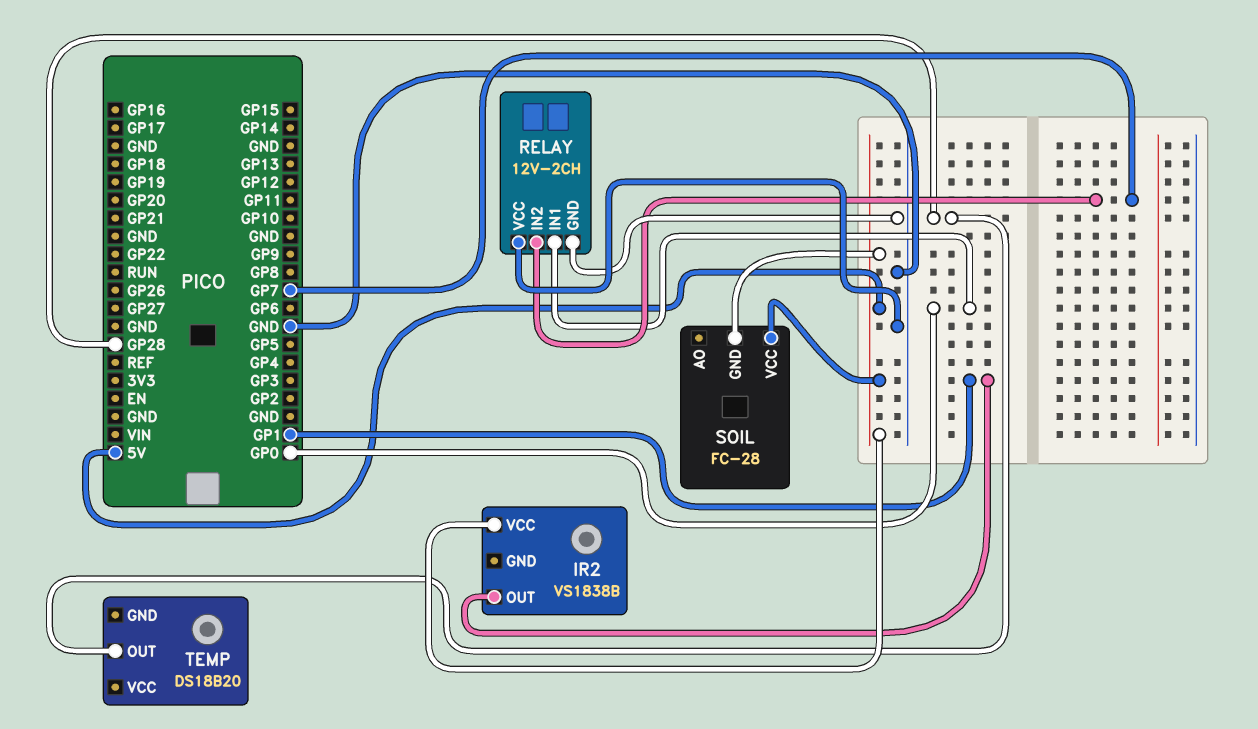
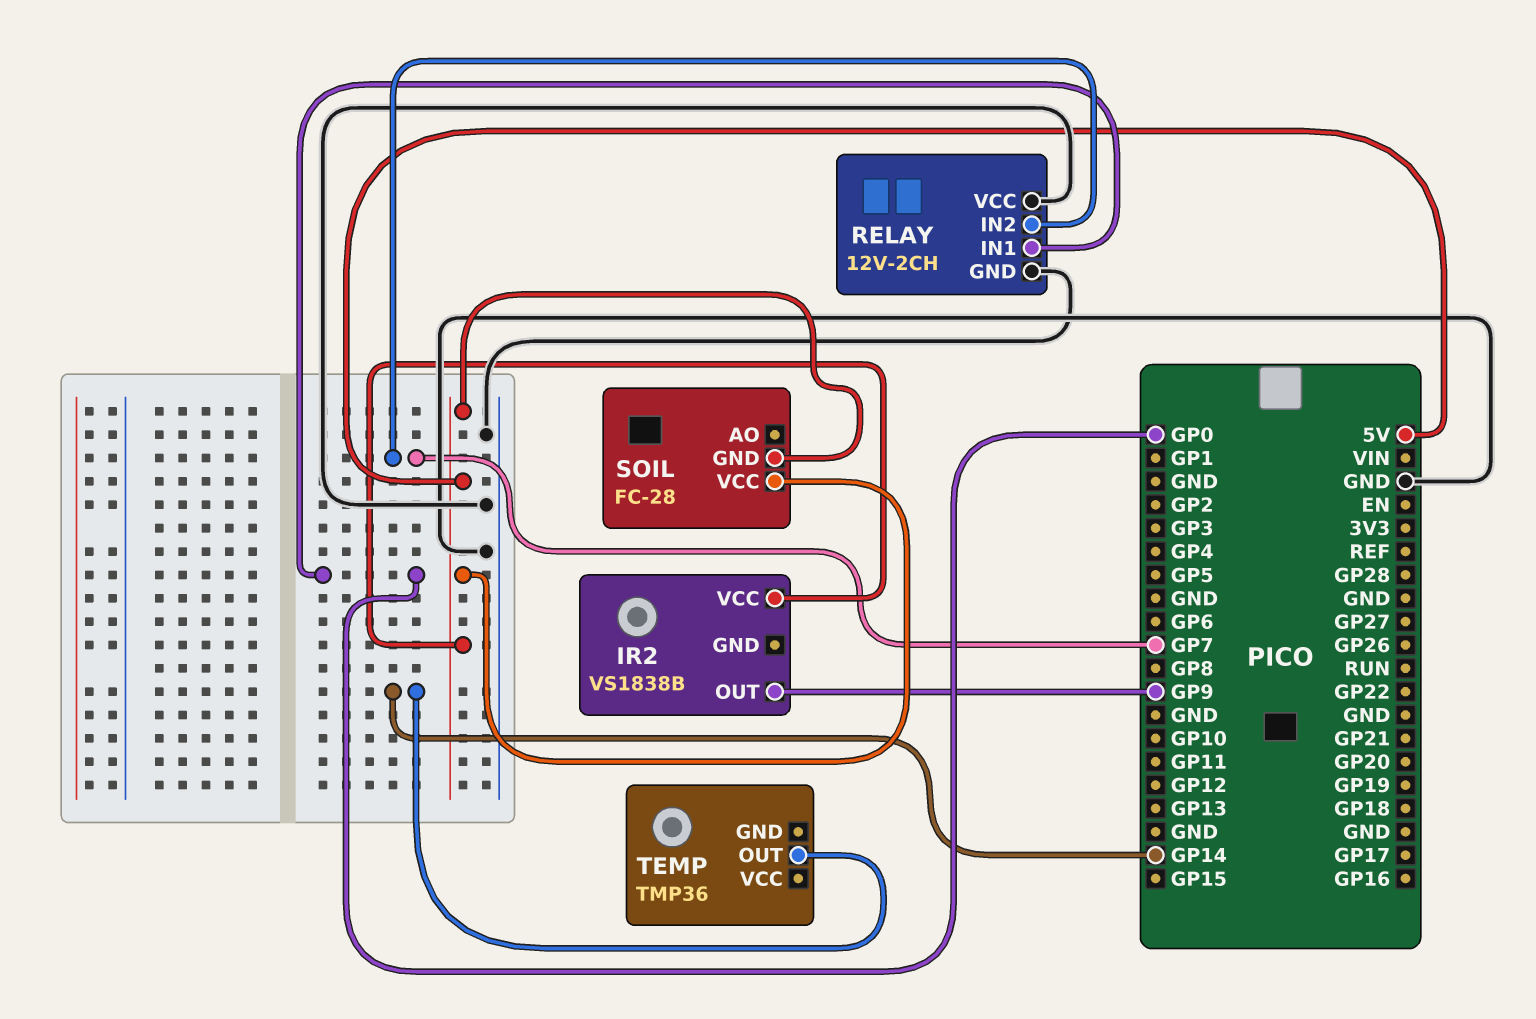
IR2 pin OUT: GP1 -> GP9
TEMP: DS18B20 -> TMP36
TEMP pin OUT: GP28 -> GP14

